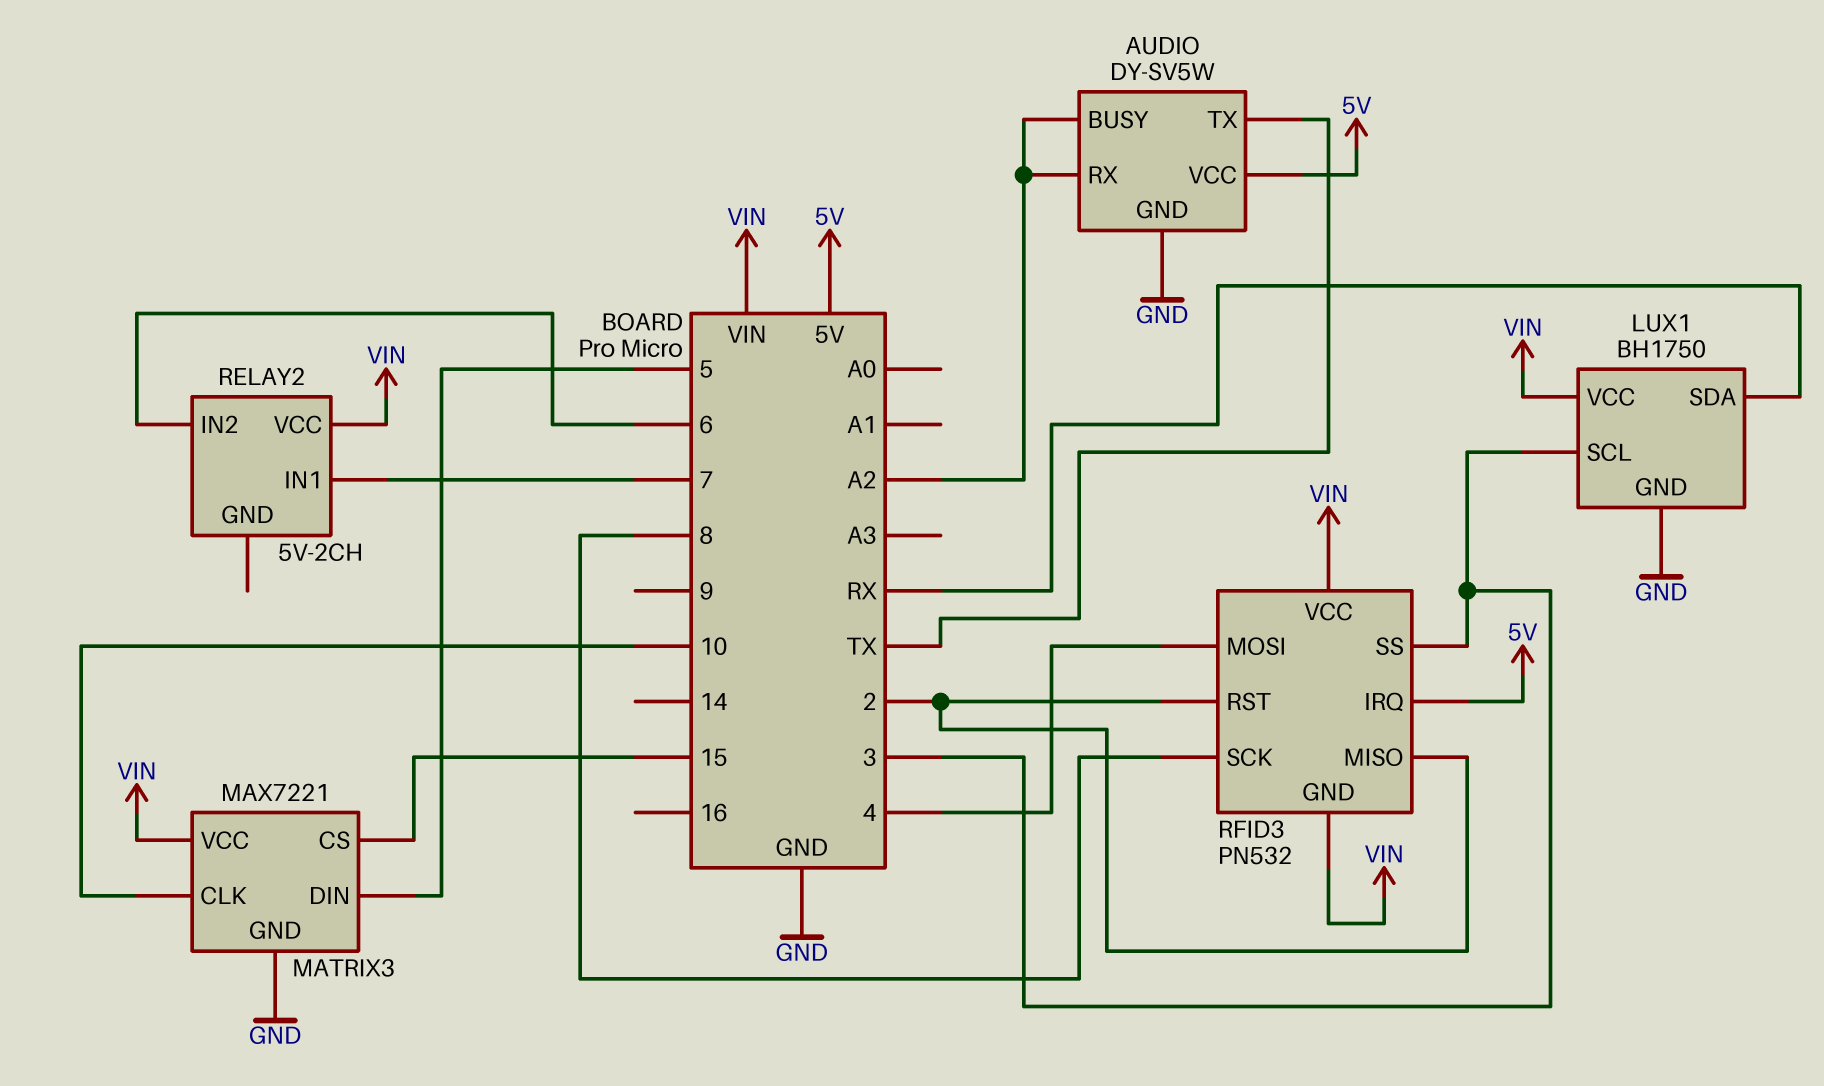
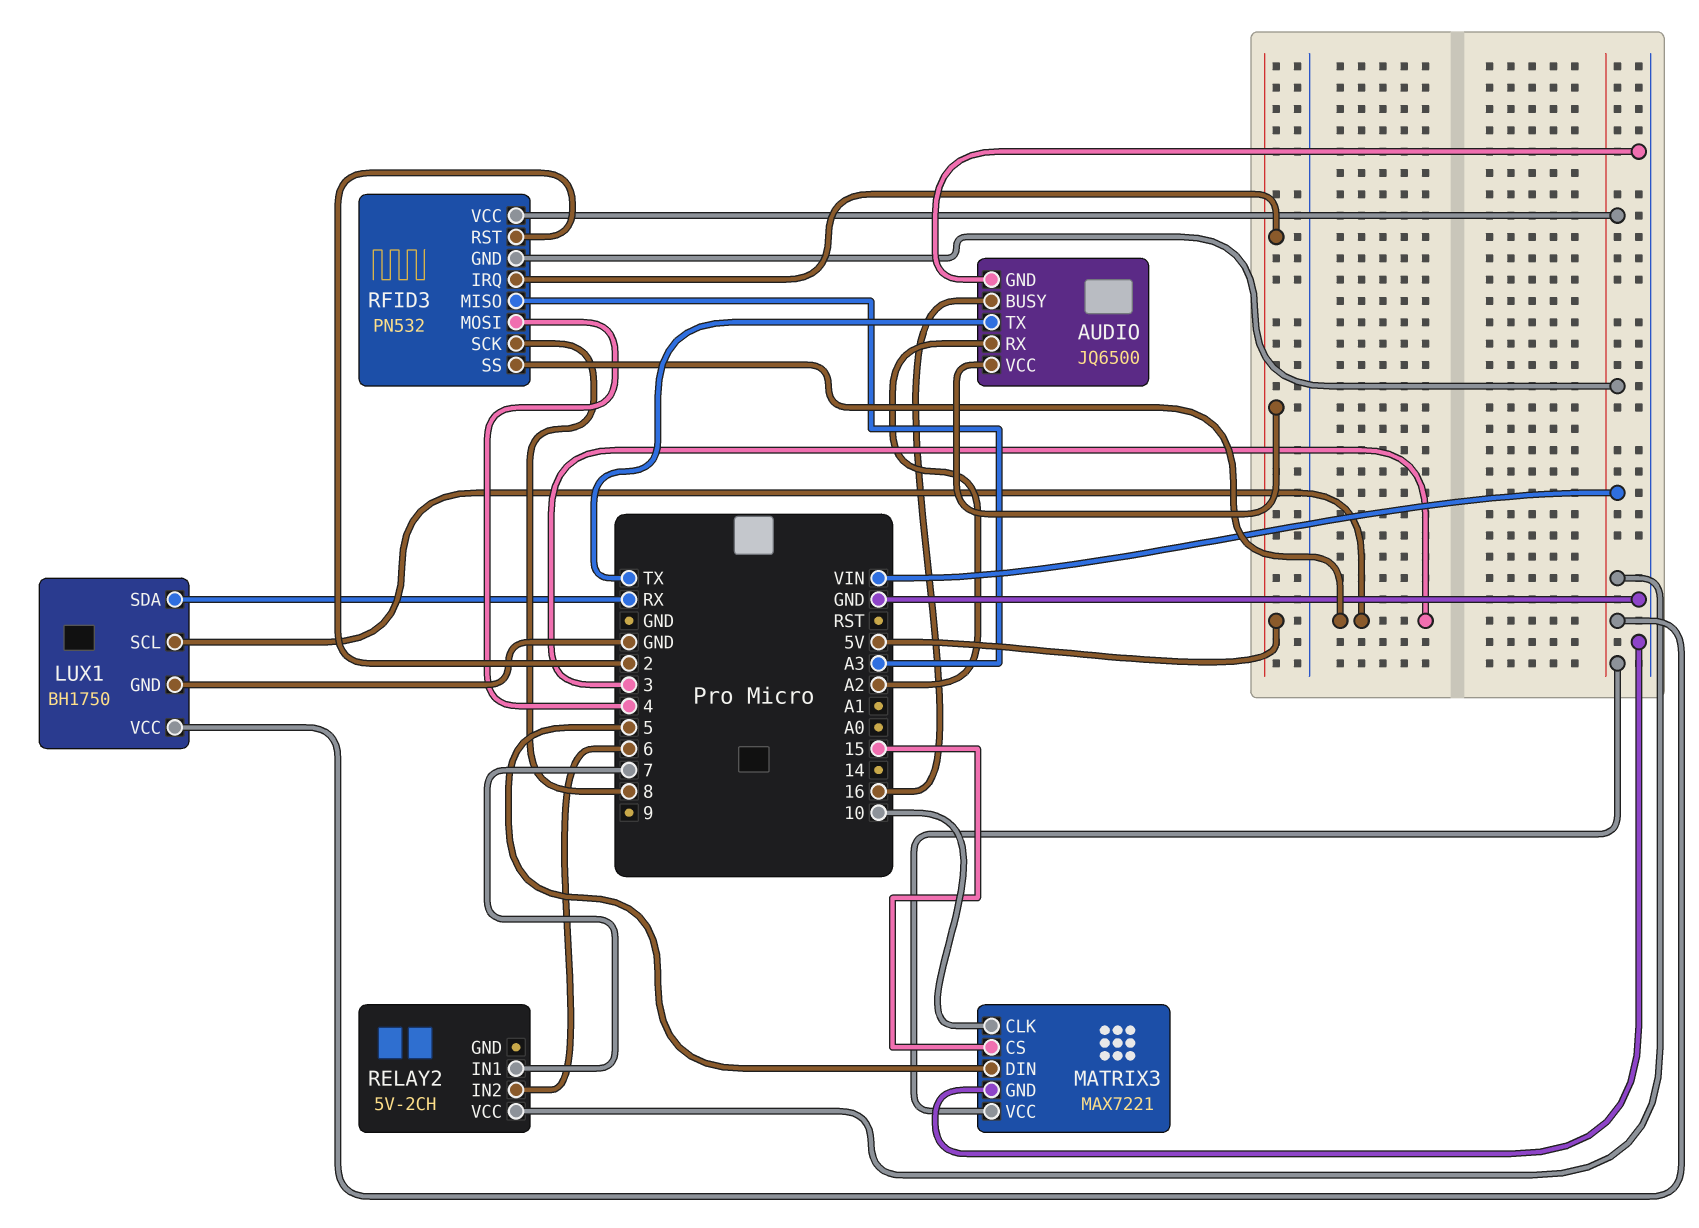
AUDIO: DY-SV5W -> JQ6500
AUDIO pin BUSY: A2 -> 16
RFID3 pin MISO: 2 -> A3

